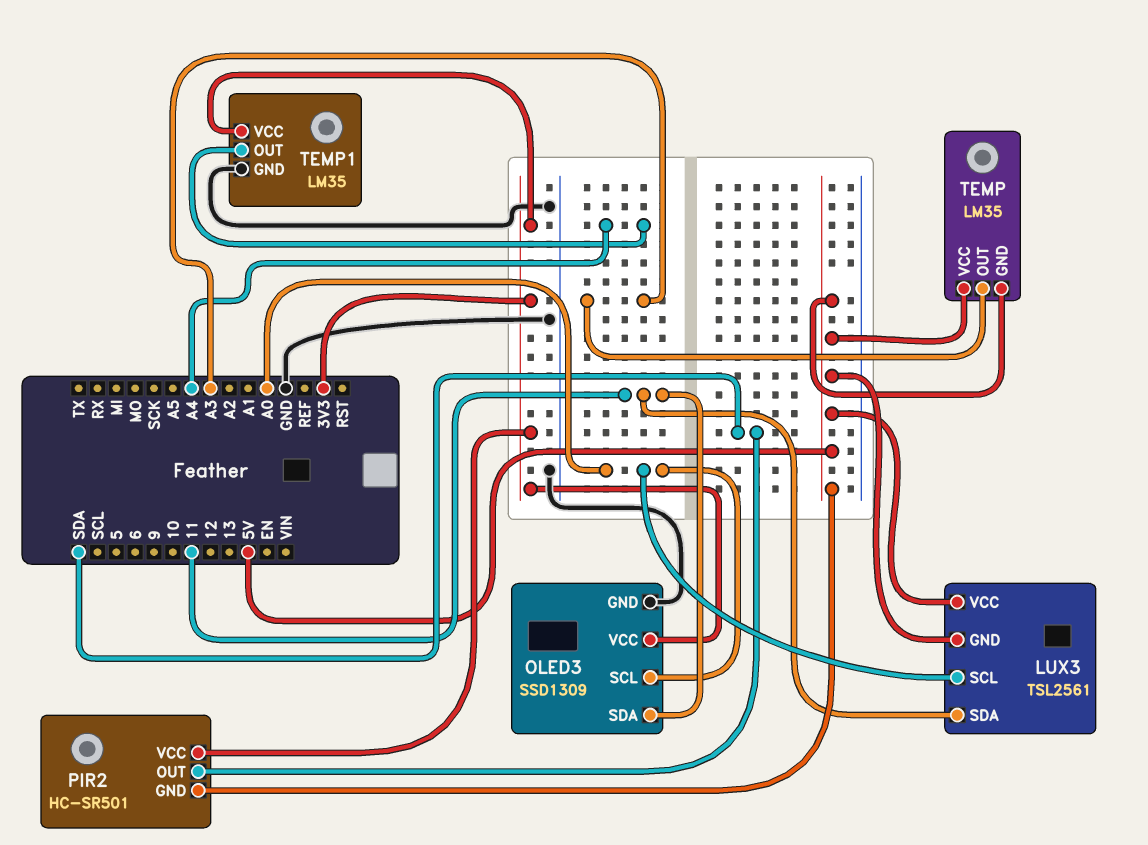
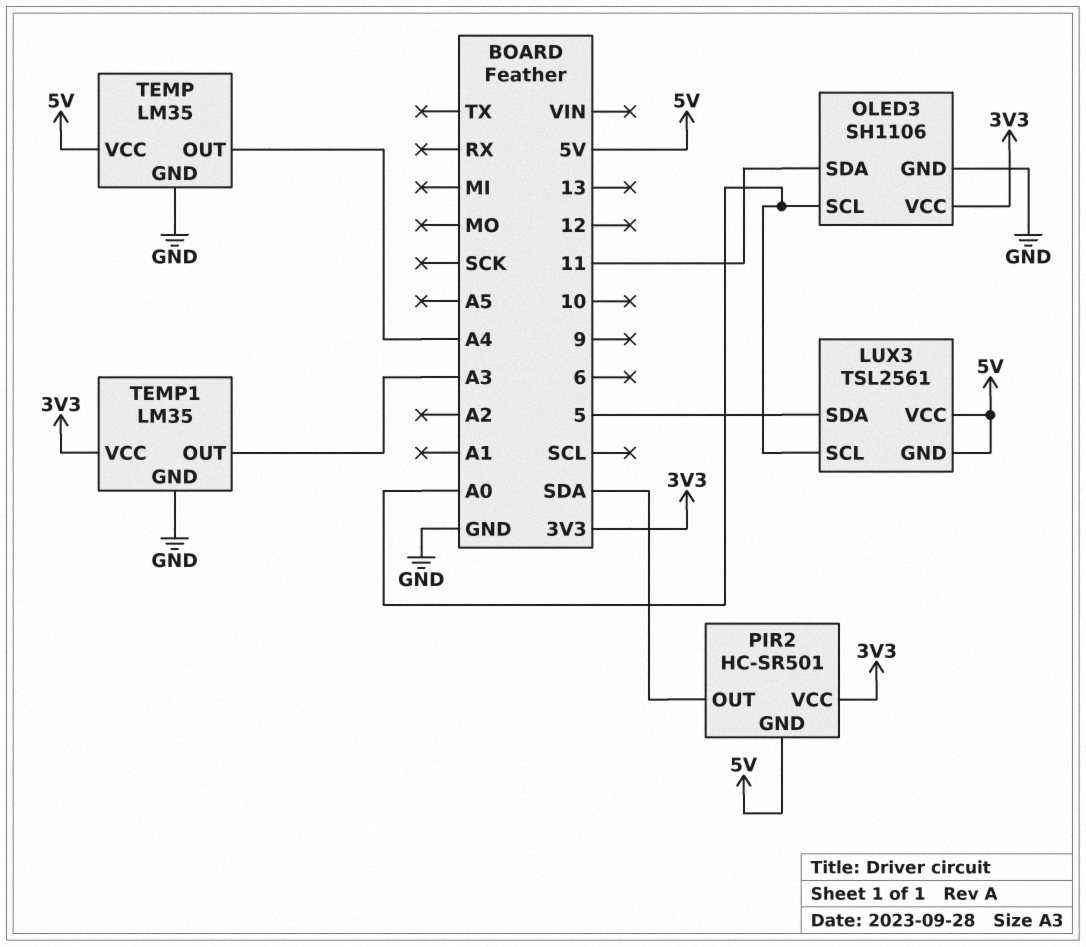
LUX3 pin SDA: 11 -> 5
OLED3: SSD1309 -> SH1106
TEMP pin GND: 5V -> GND
TEMP pin OUT: A3 -> A4
TEMP1 pin OUT: A4 -> A3

